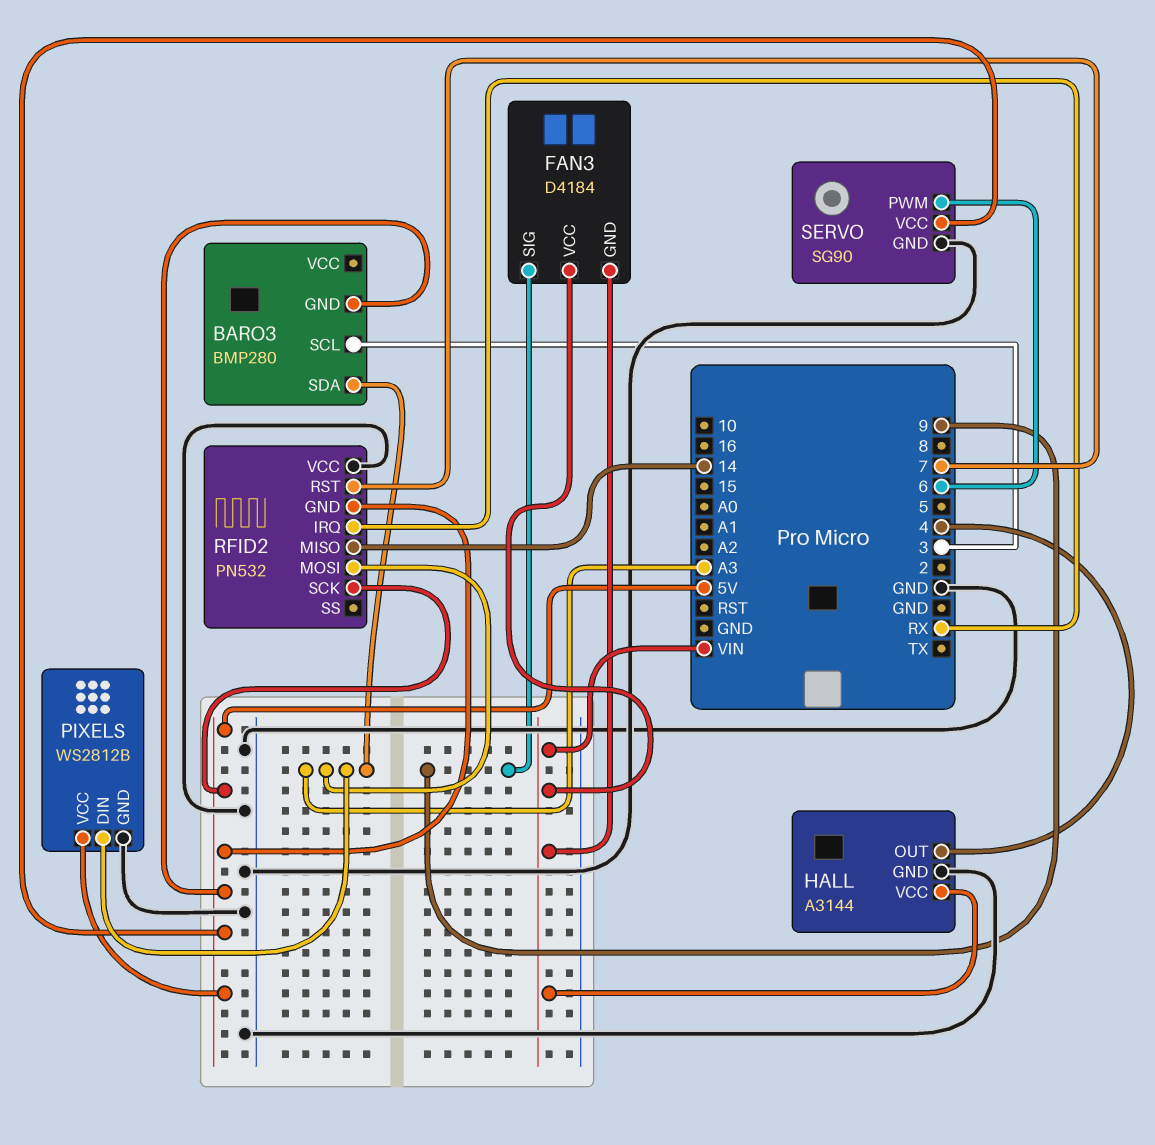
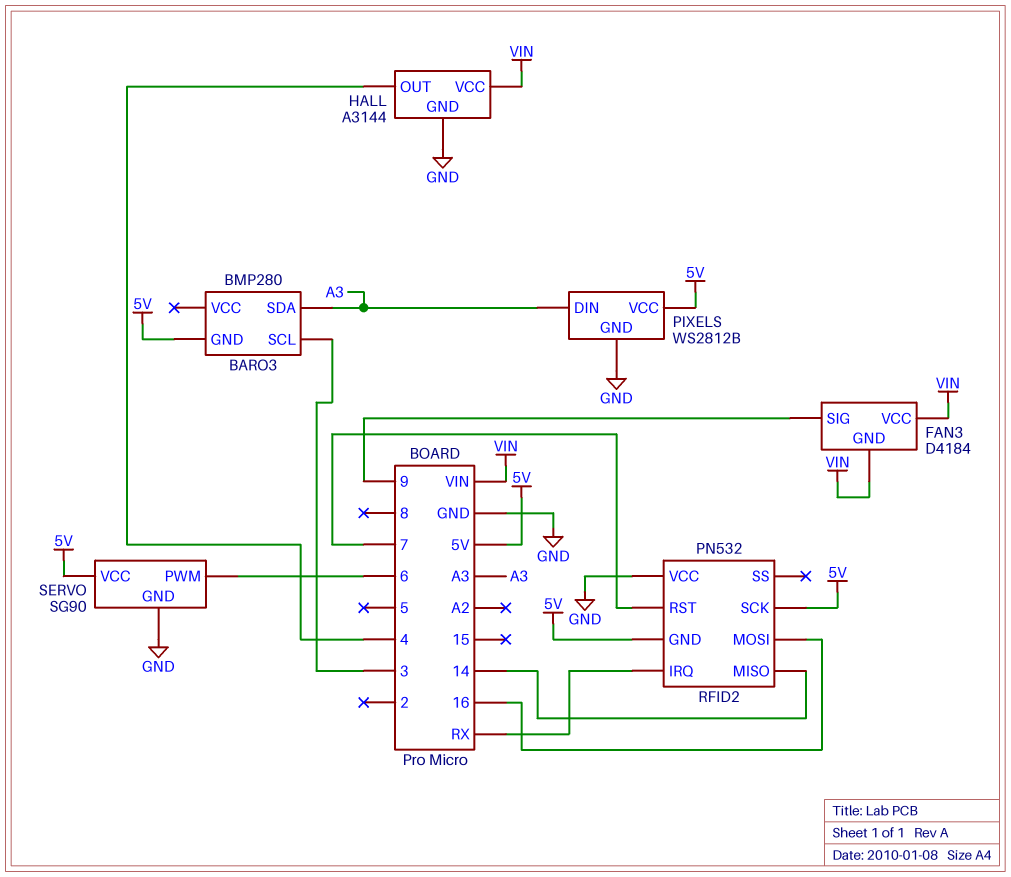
RFID2 pin MOSI: A3 -> 16

